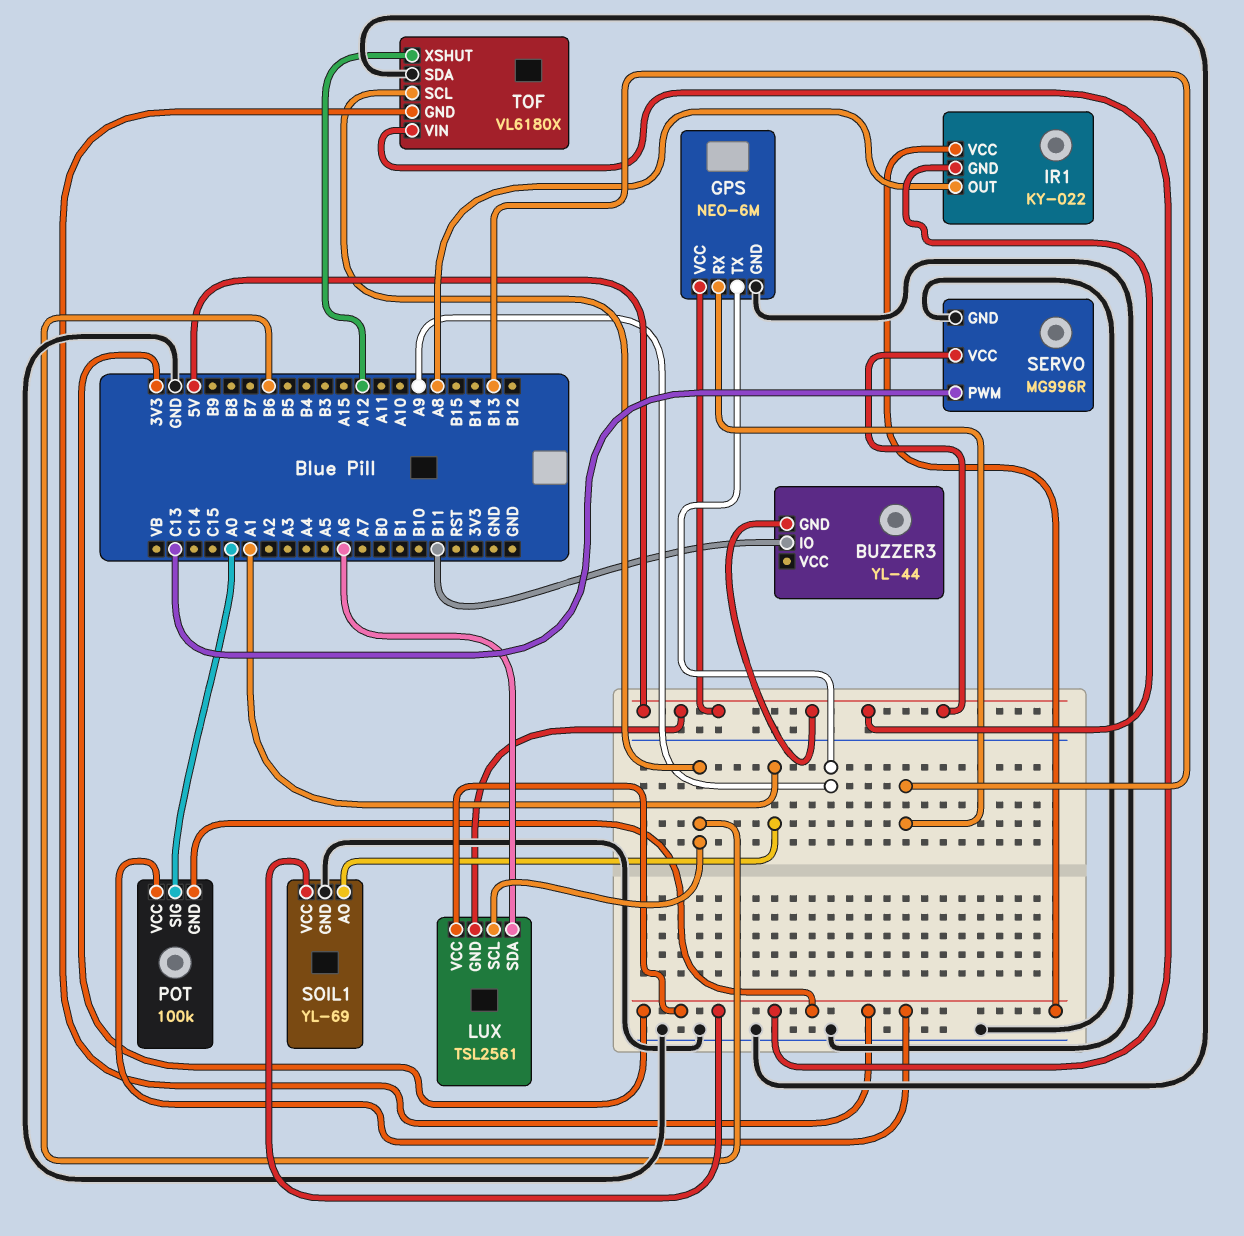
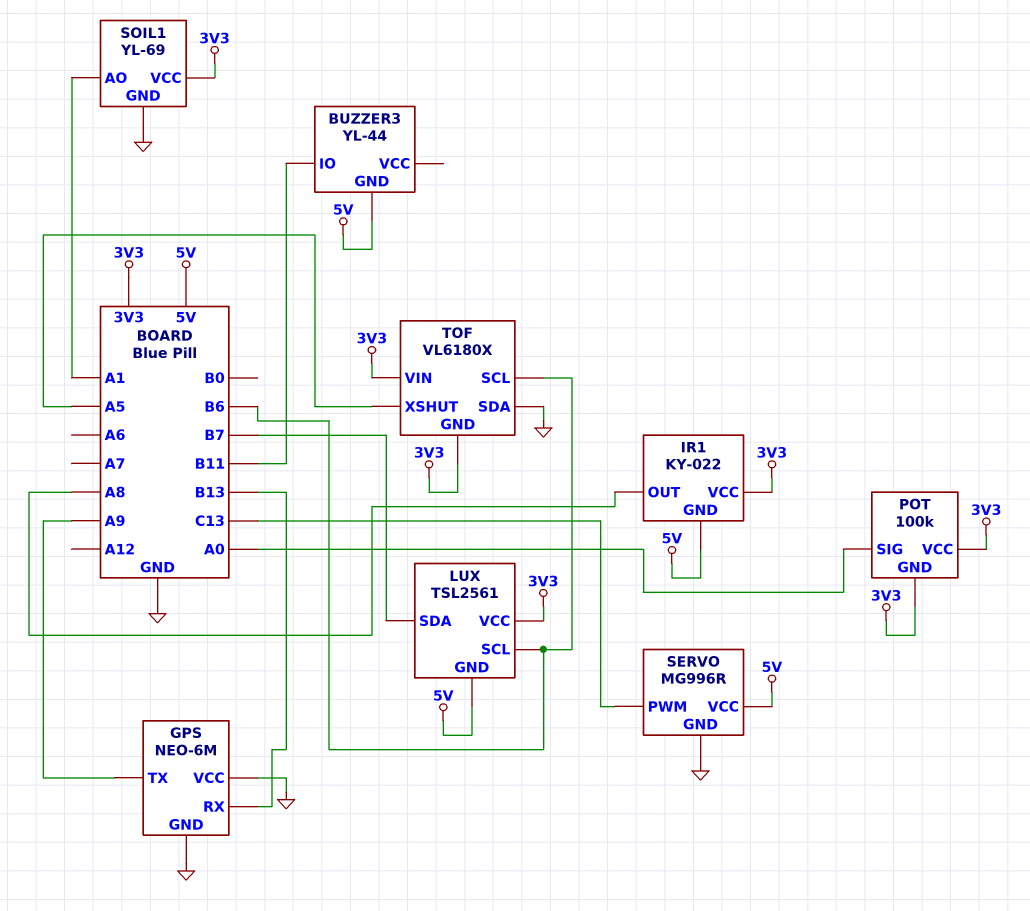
GPS pin VCC: 5V -> GND
LUX pin SDA: A6 -> B7
TOF pin XSHUT: A12 -> A5

